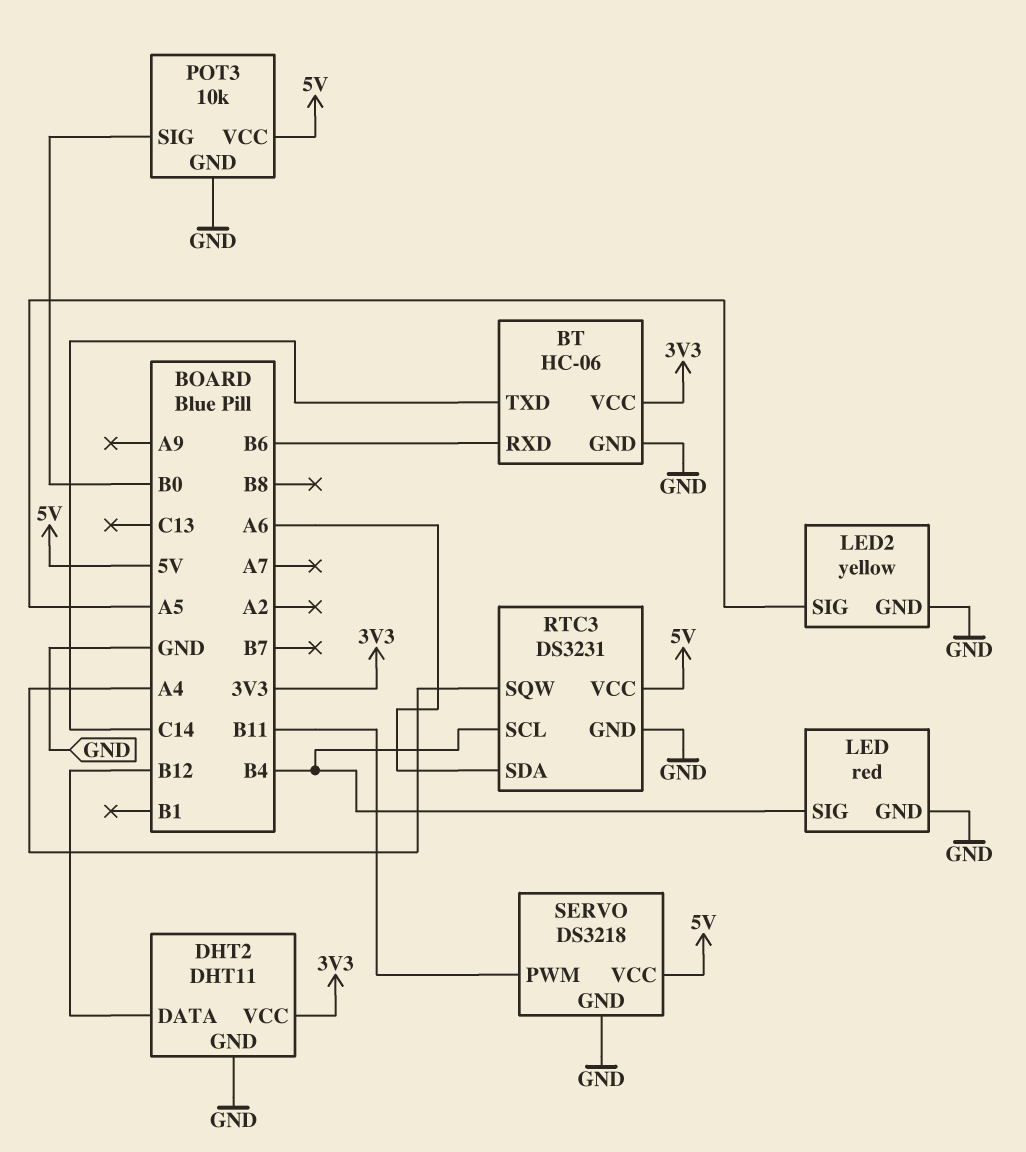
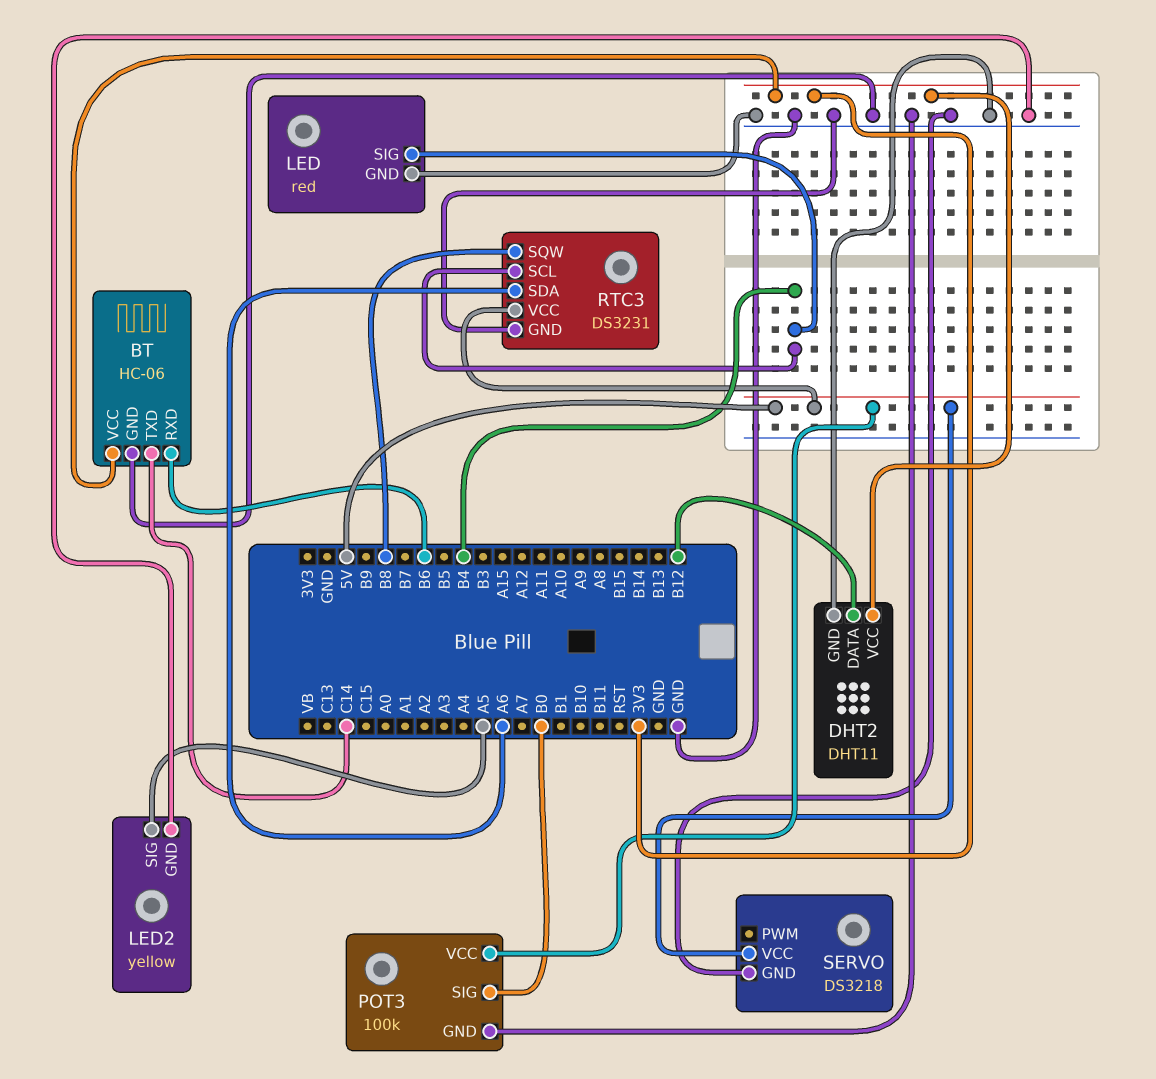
POT3: 10k -> 100k
RTC3 pin SQW: A4 -> B8
SERVO pin PWM: B11 -> none

